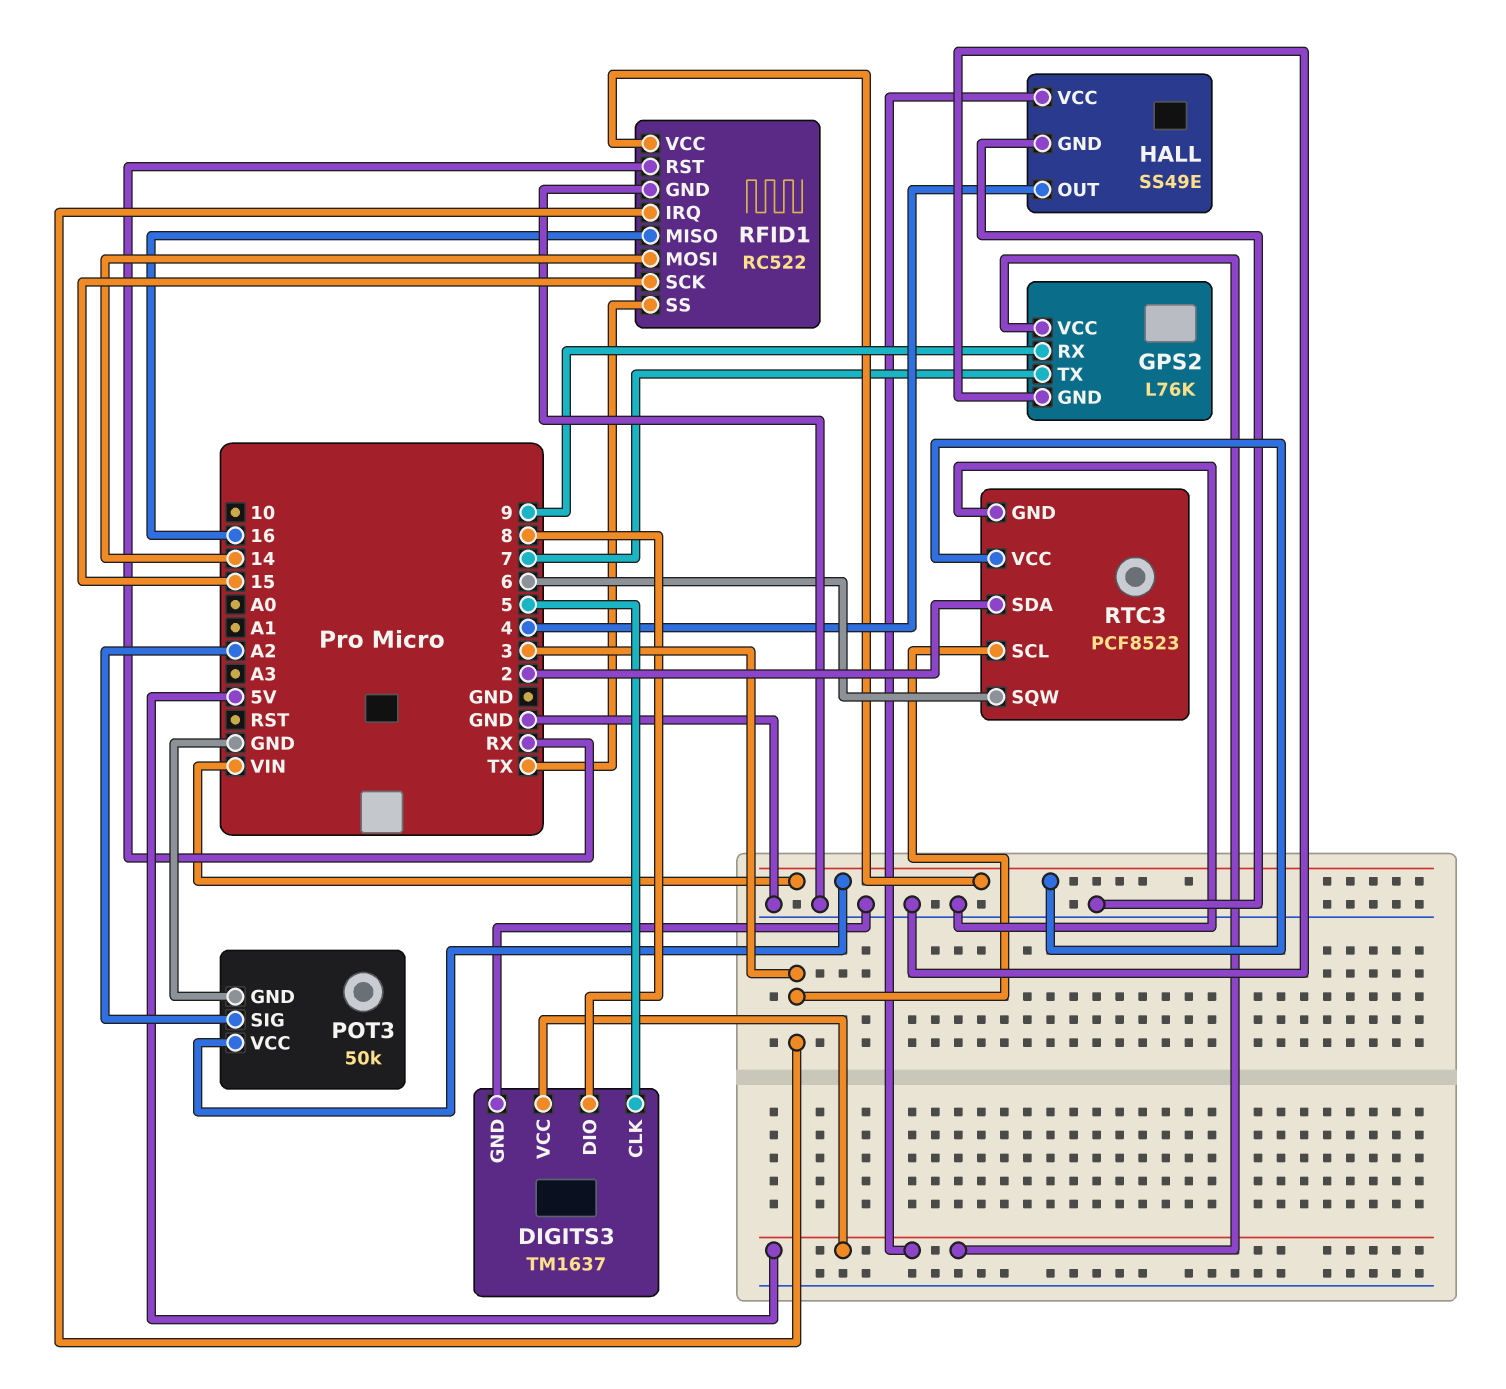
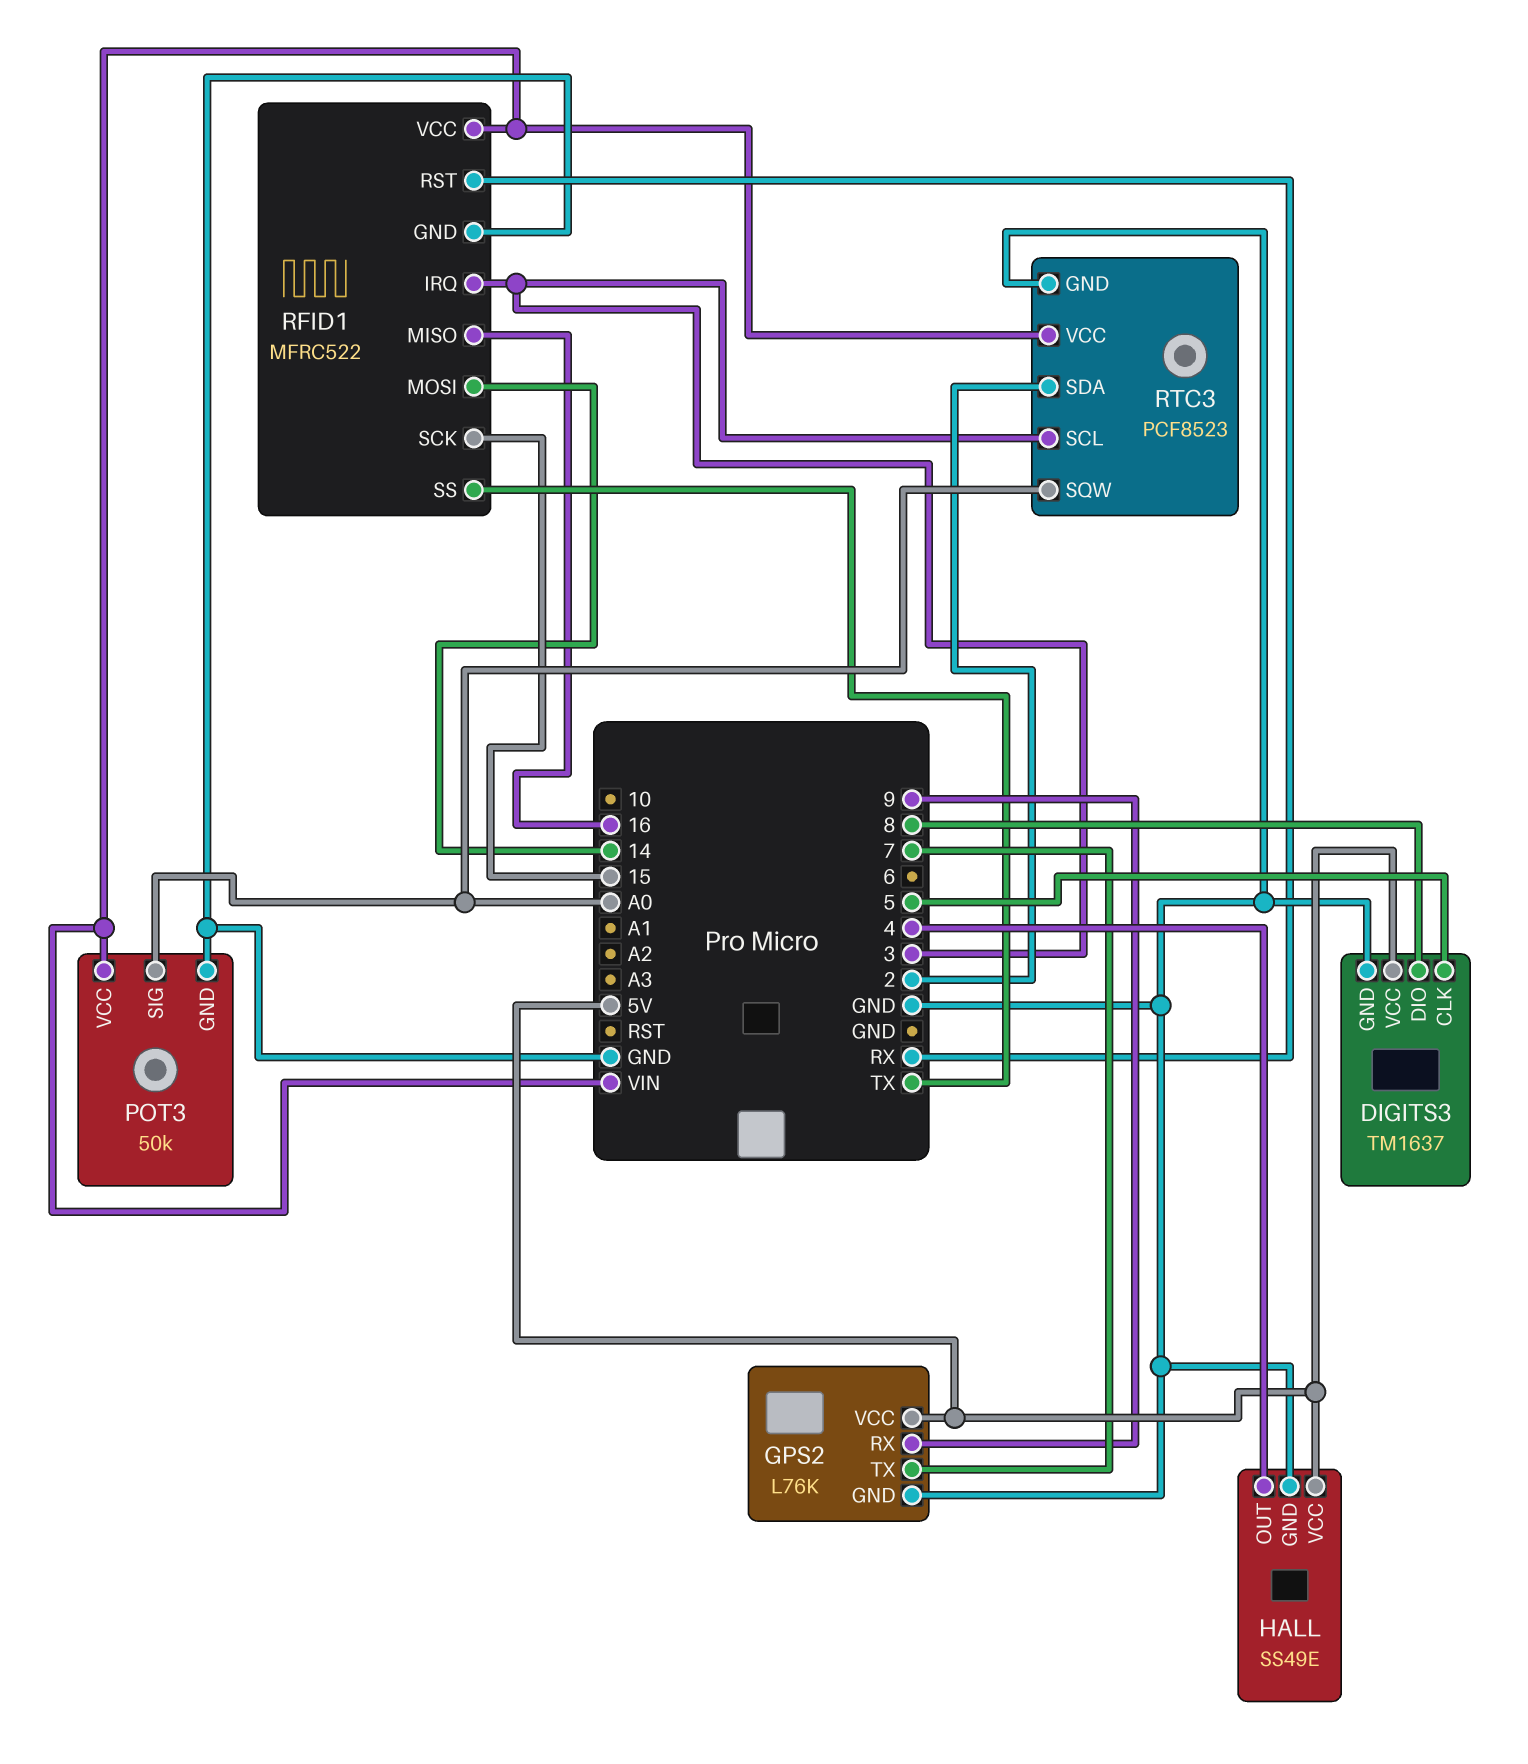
POT3 pin SIG: A2 -> A0
RFID1: RC522 -> MFRC522
RTC3 pin SQW: 6 -> A0

